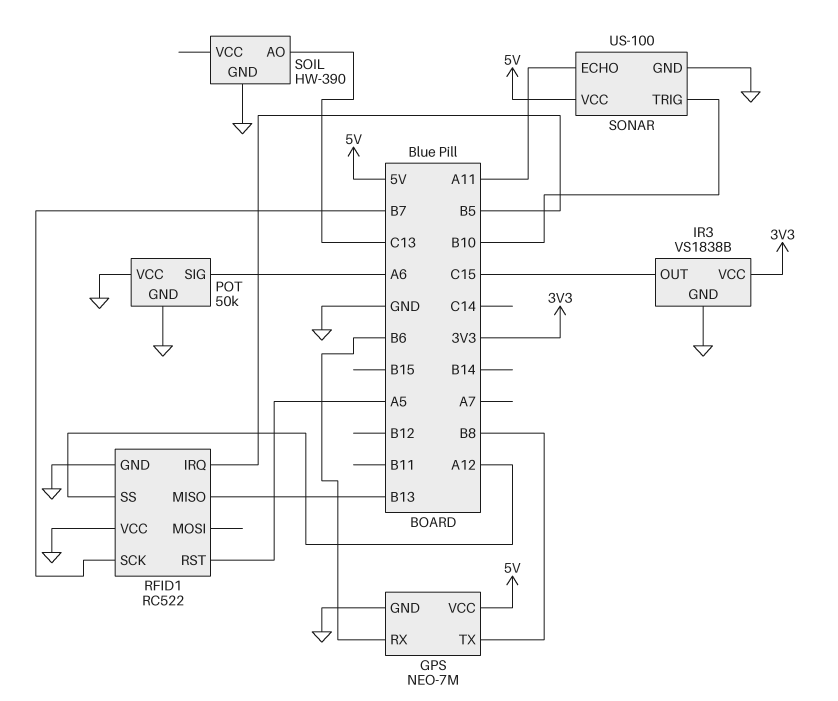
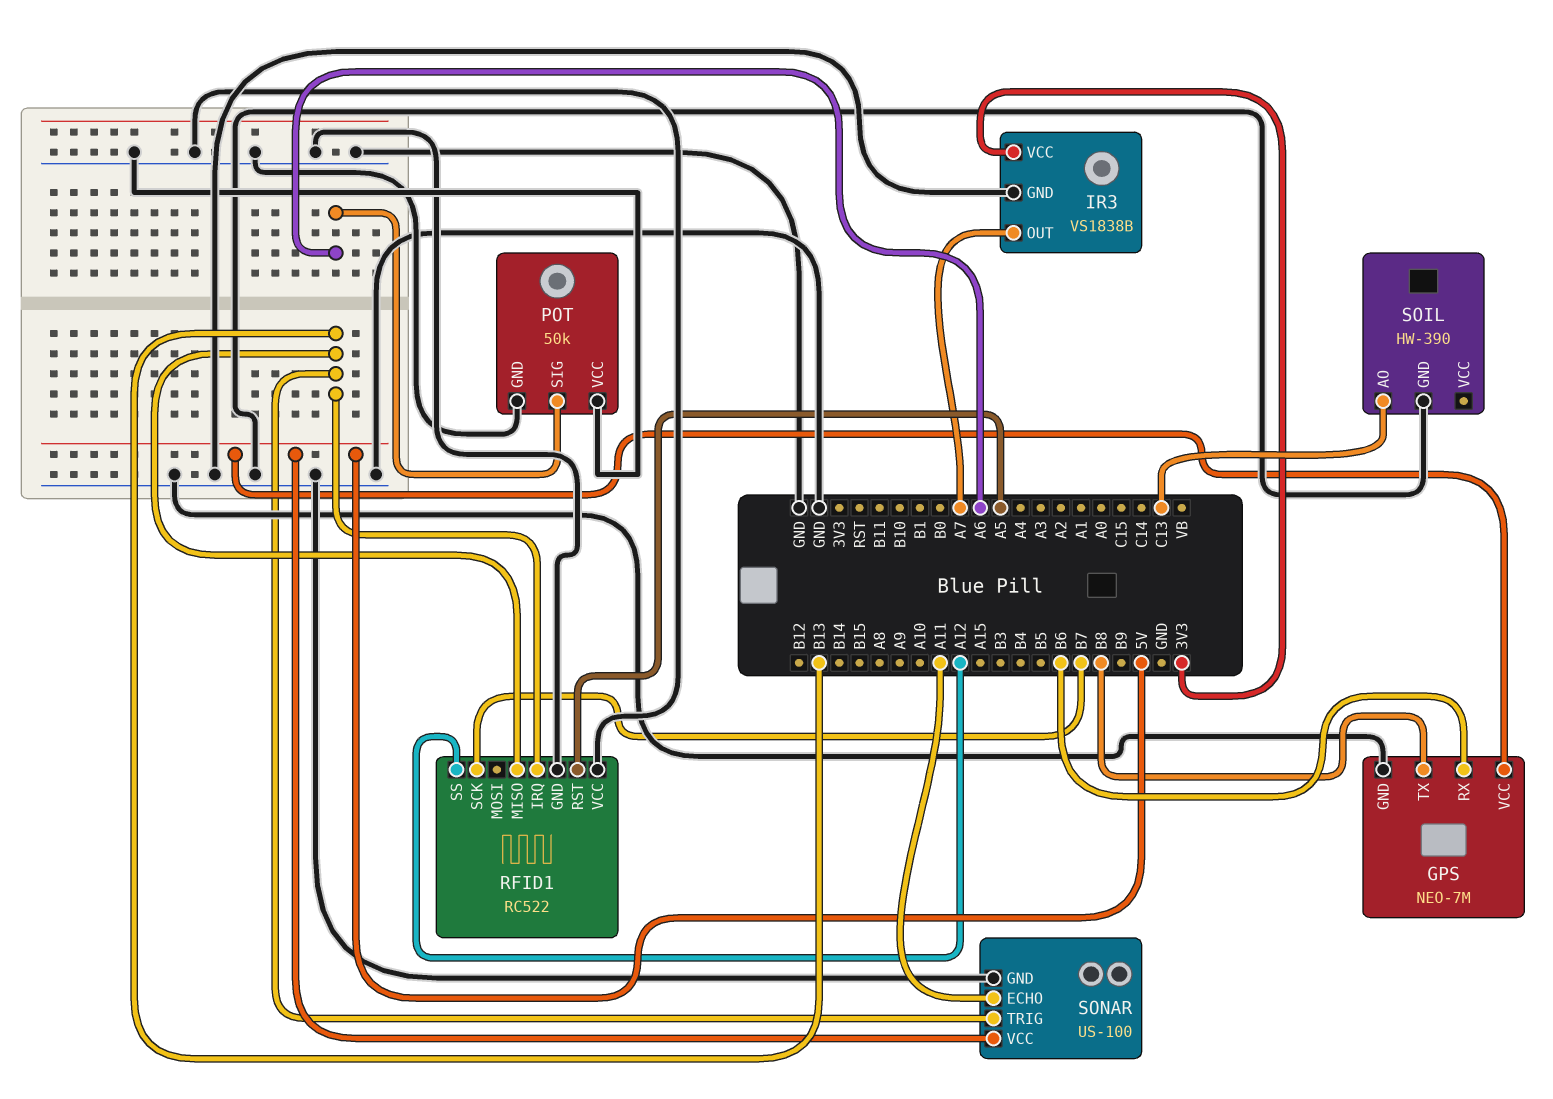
IR3 pin OUT: C15 -> A7
RFID1 pin IRQ: B5 -> B13
SONAR pin TRIG: B10 -> B13

